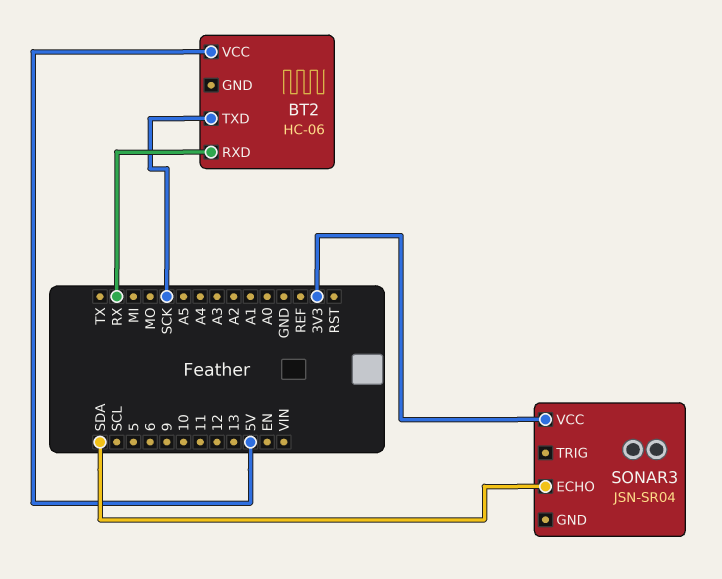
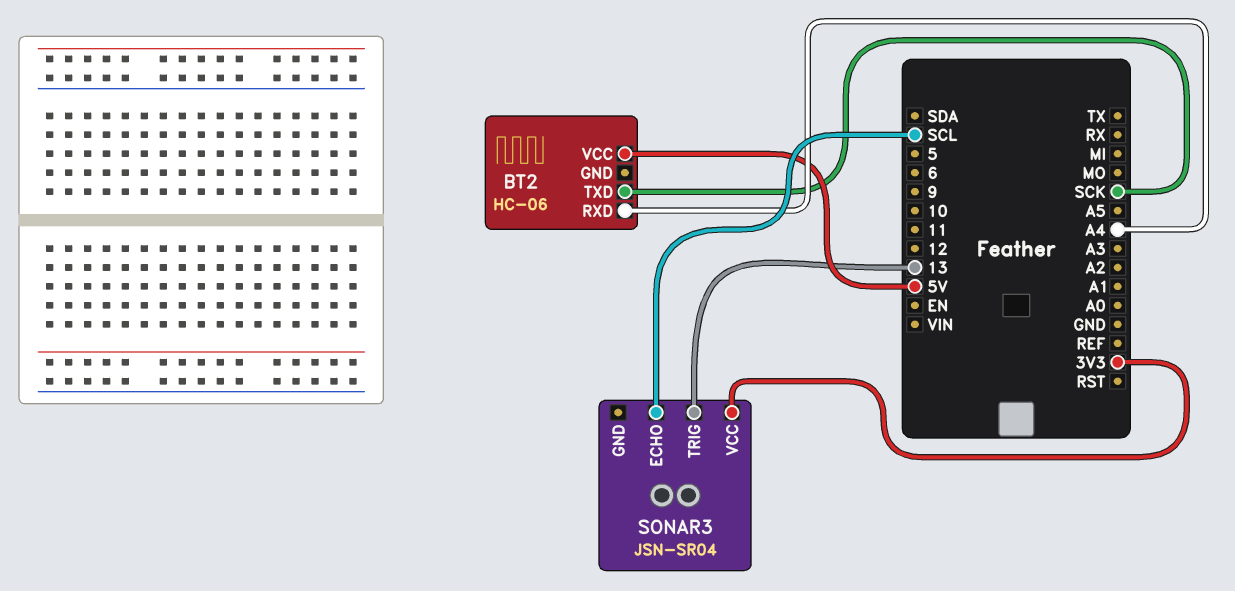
BT2 pin RXD: RX -> A4
SONAR3 pin ECHO: SDA -> SCL
SONAR3 pin TRIG: none -> 13

